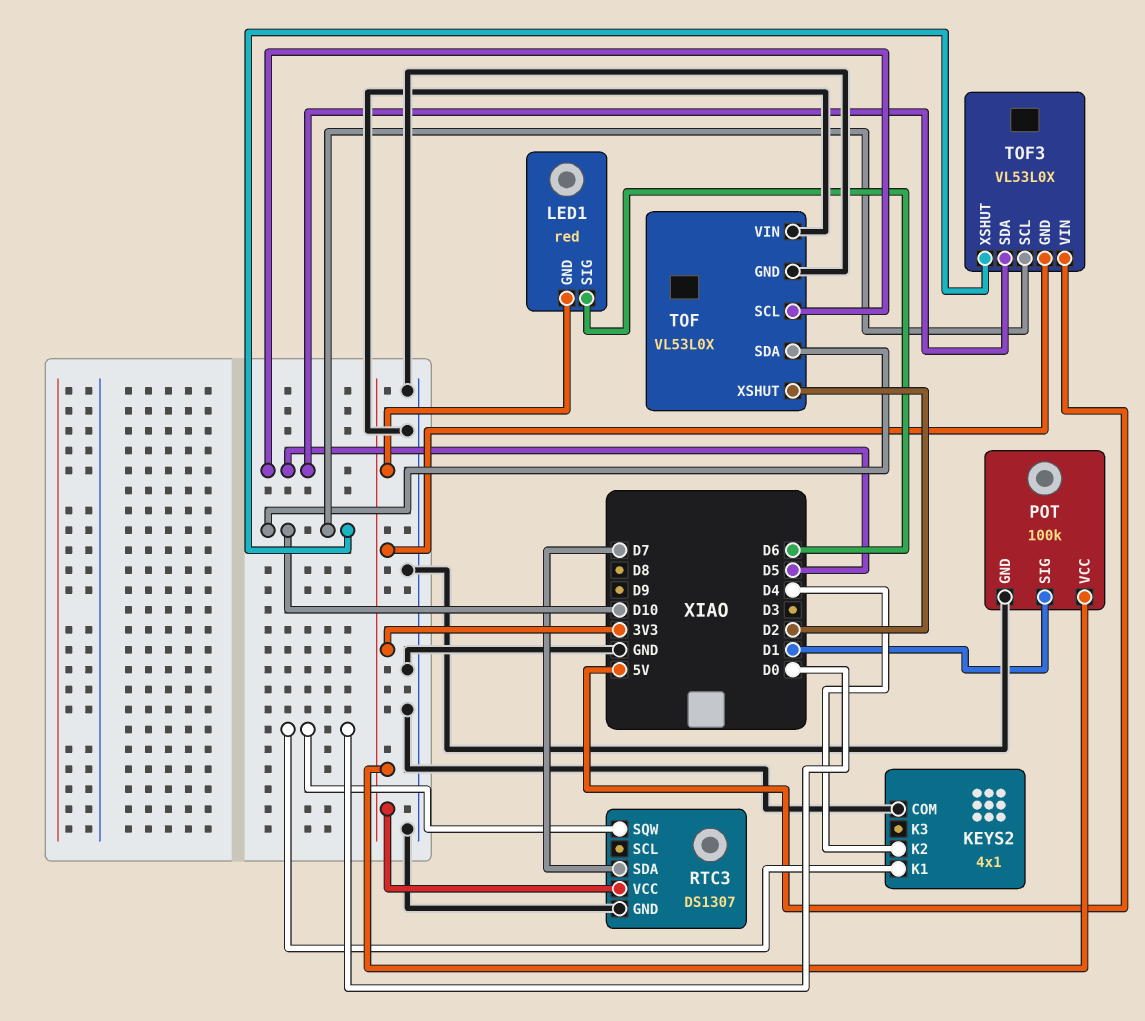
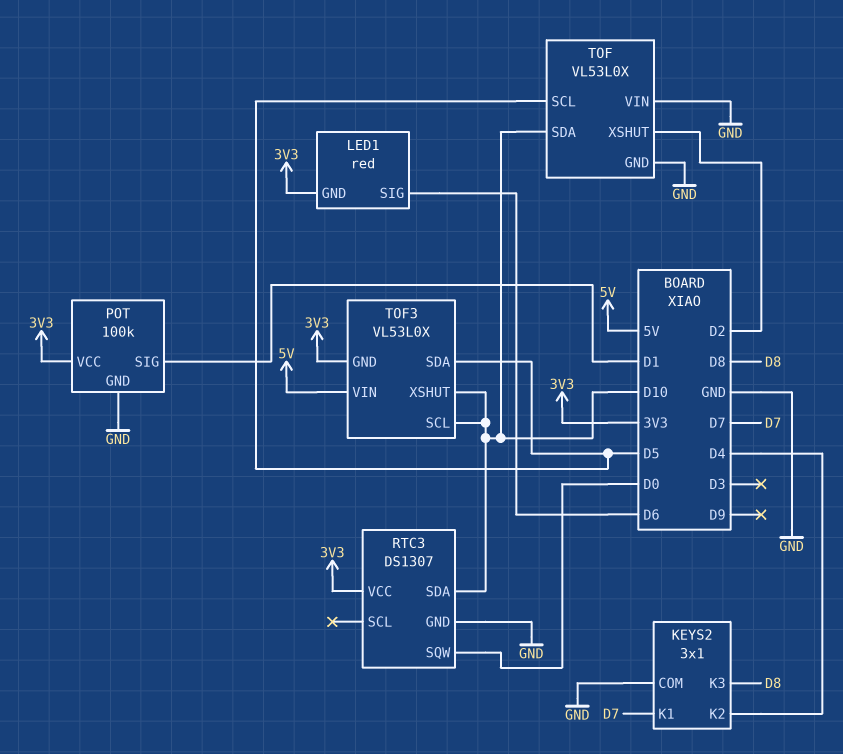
KEYS2: 4x1 -> 3x1
KEYS2 pin K1: D0 -> D7
KEYS2 pin K3: none -> D8
RTC3 pin SDA: D7 -> D10

